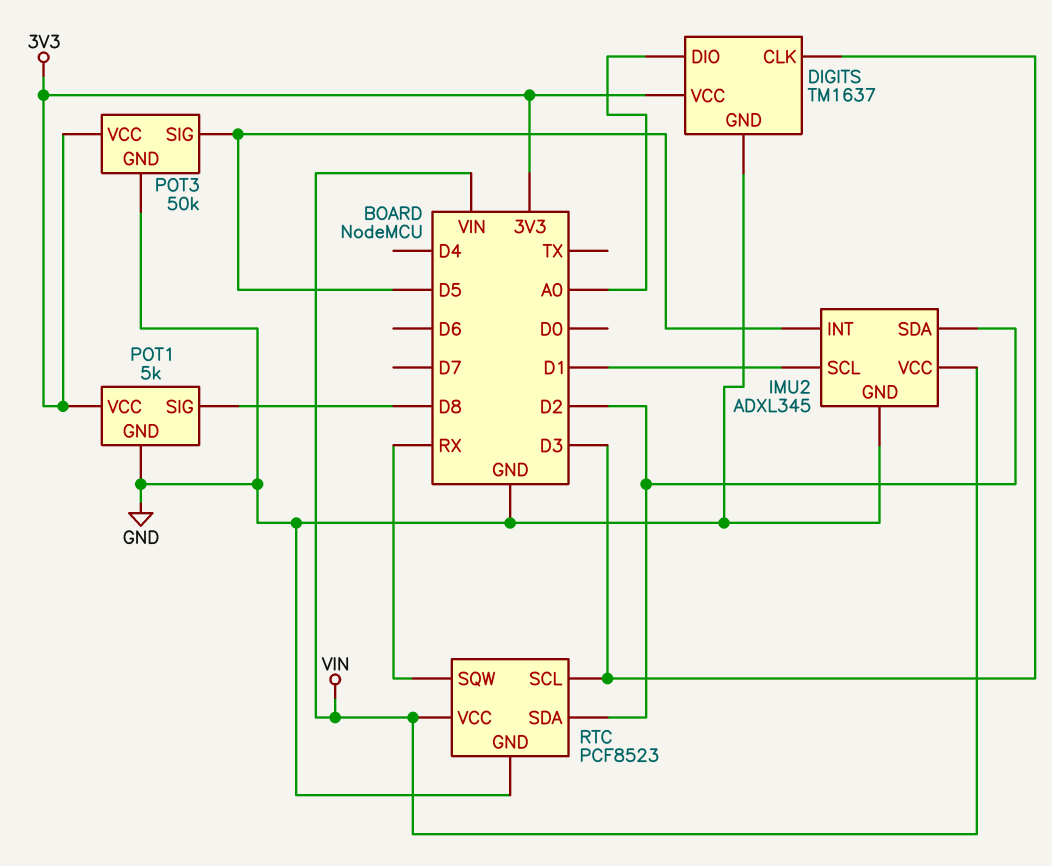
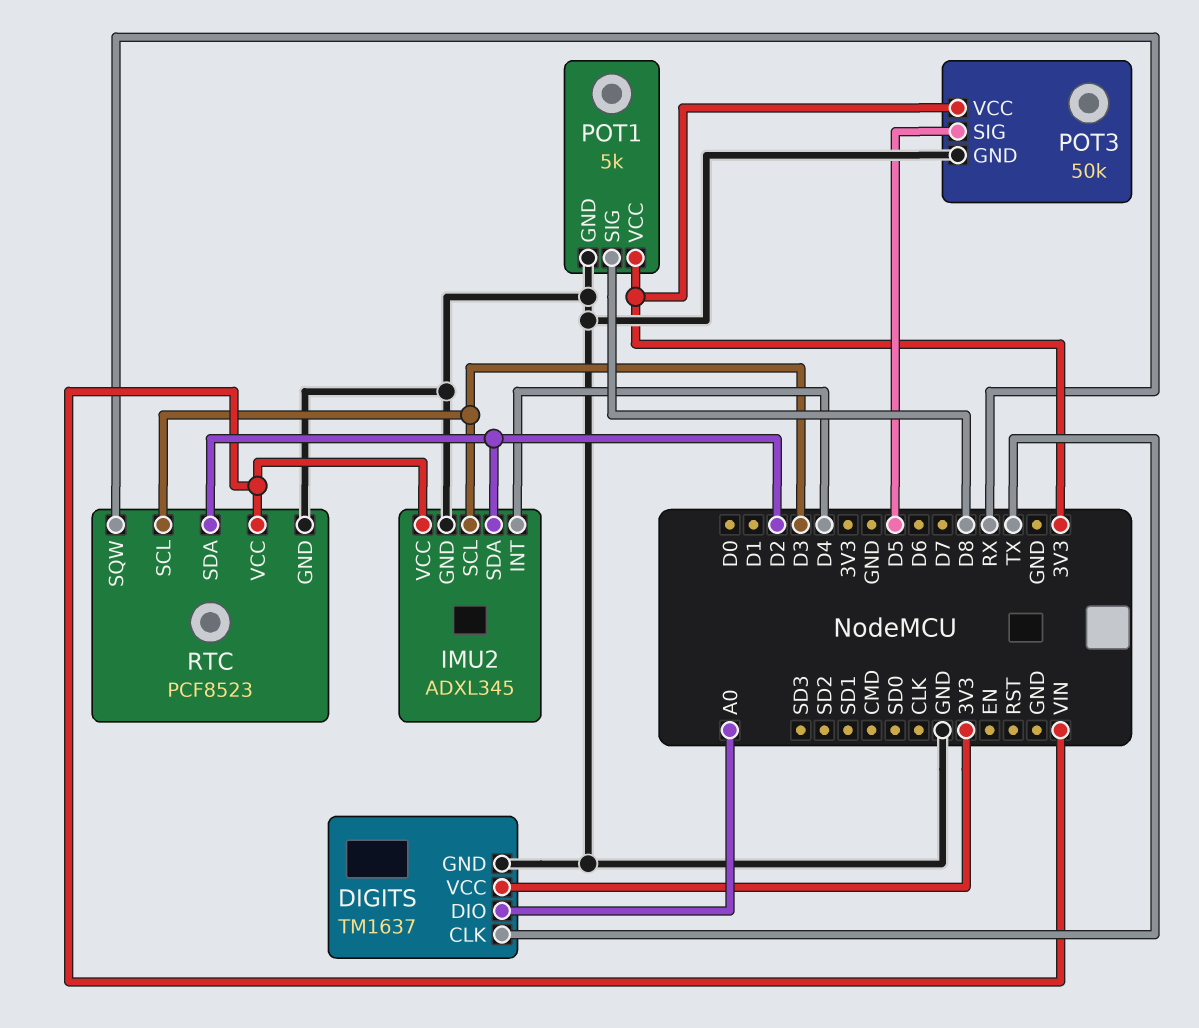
DIGITS pin CLK: D3 -> TX
IMU2 pin INT: D5 -> D4
IMU2 pin SCL: D1 -> D3

